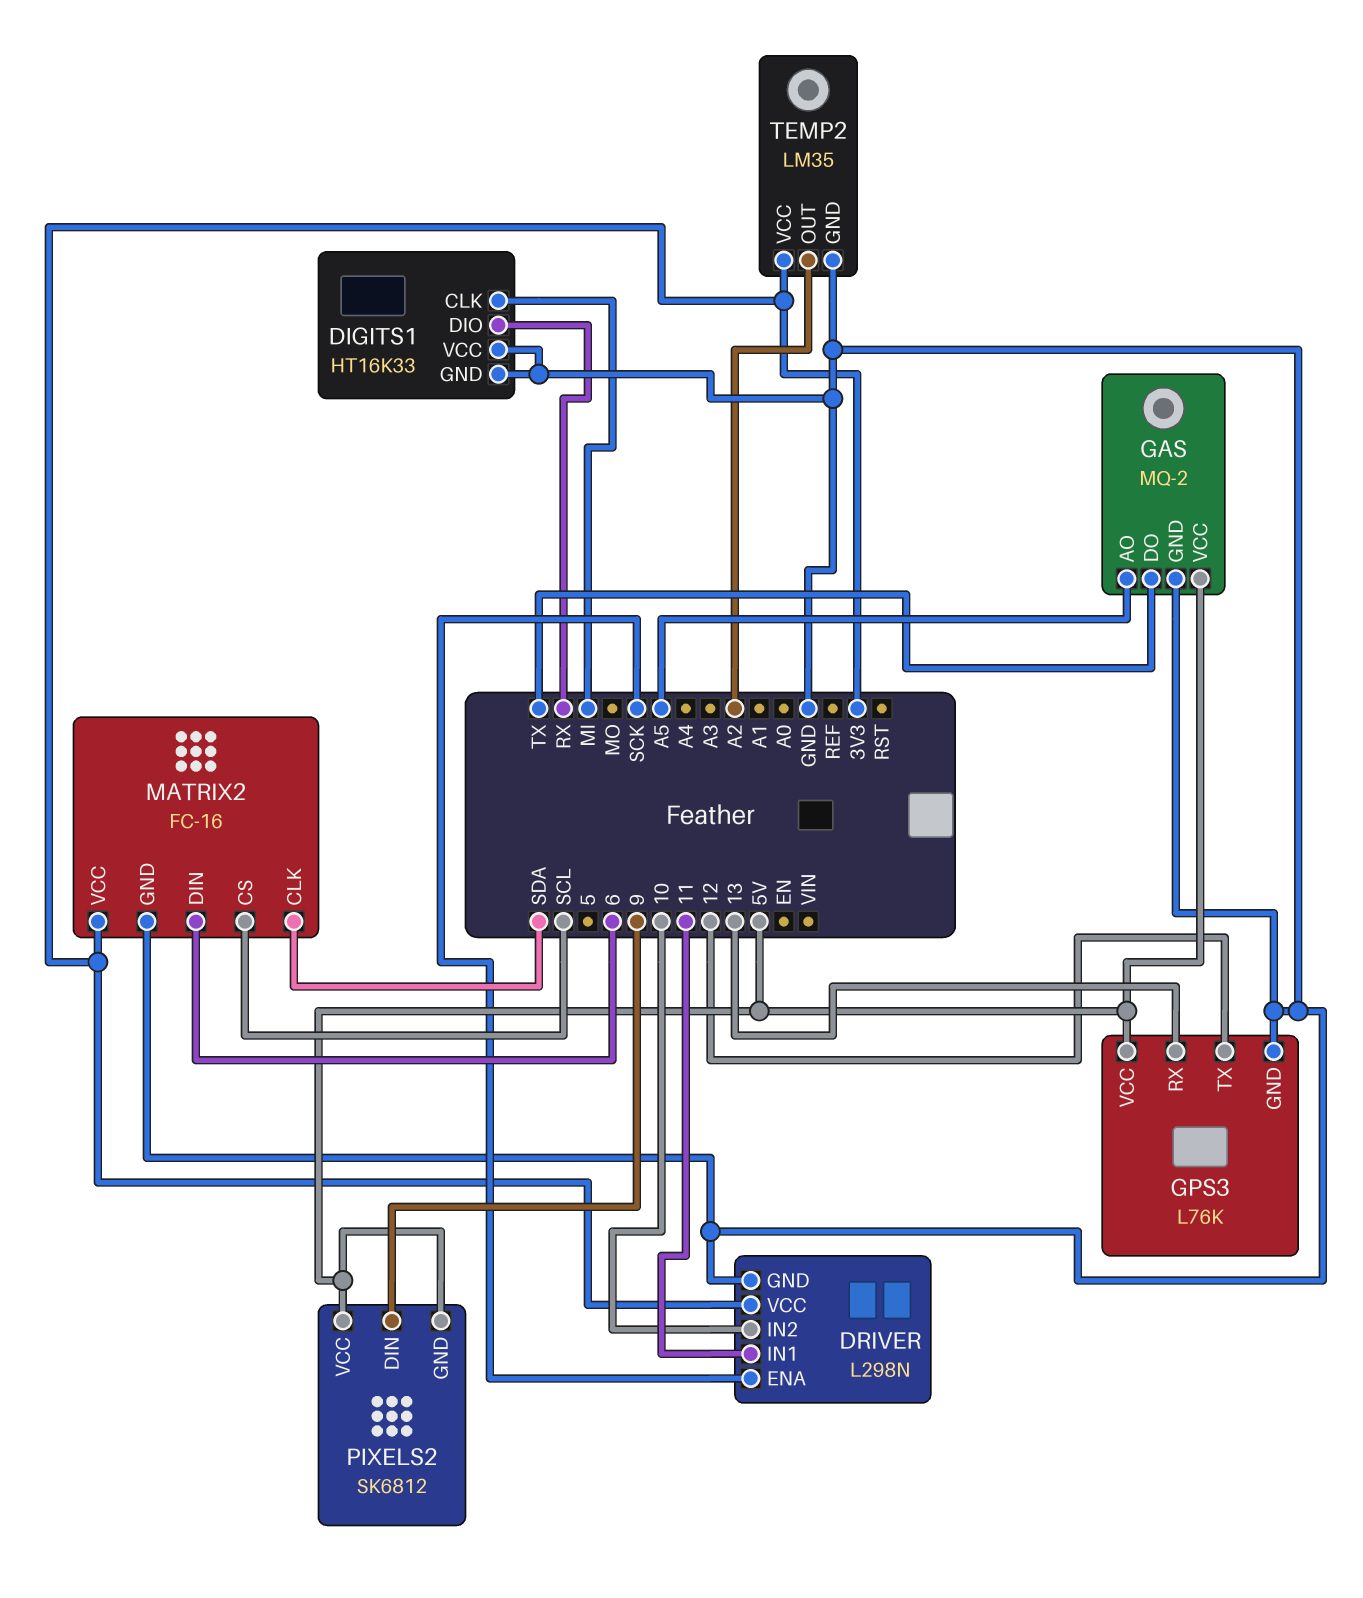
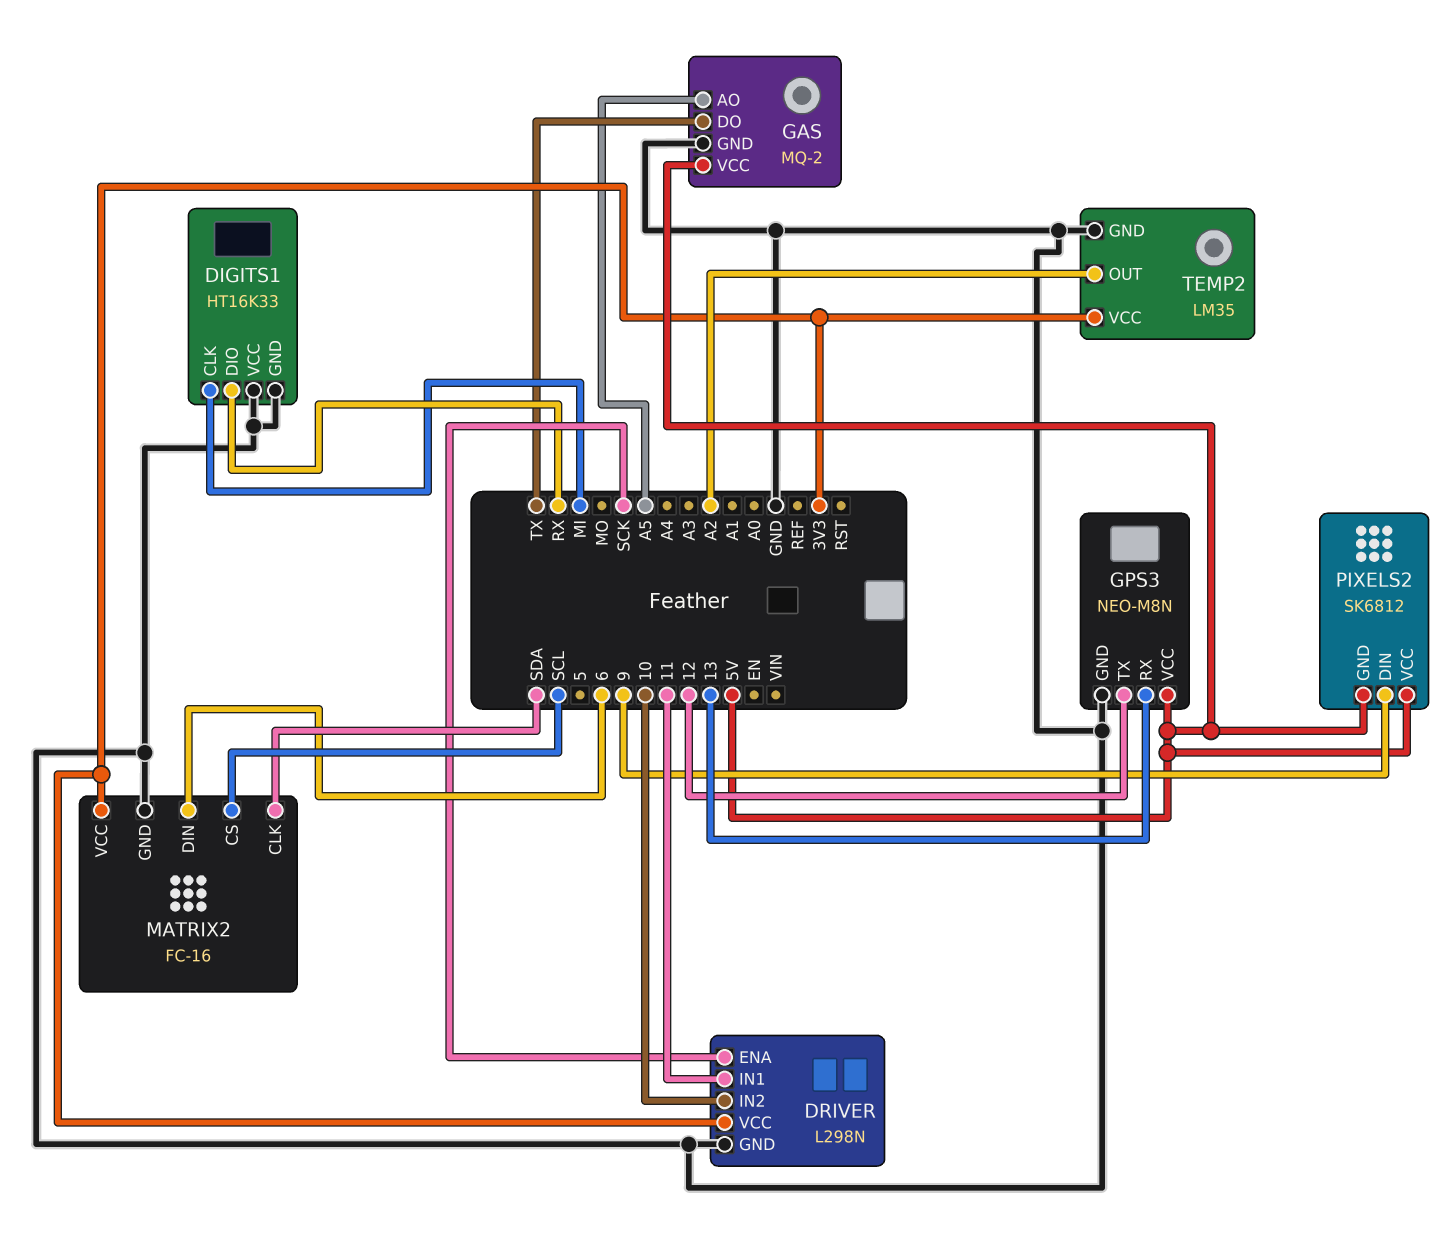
GPS3: L76K -> NEO-M8N

